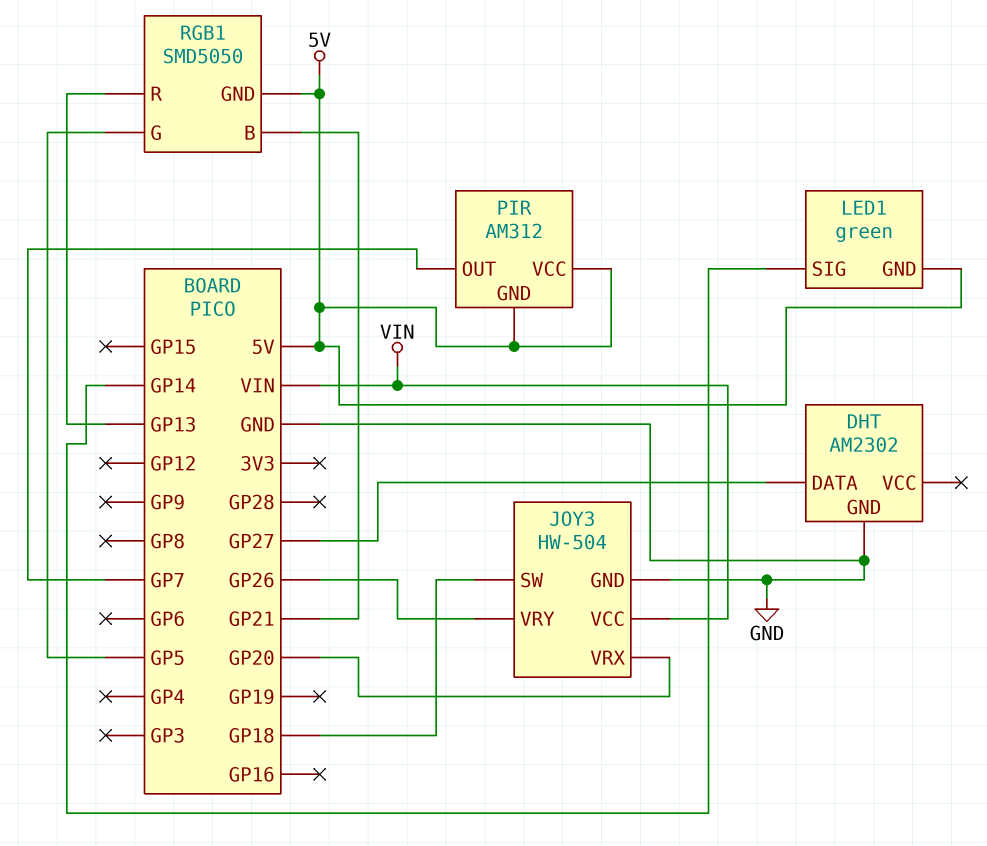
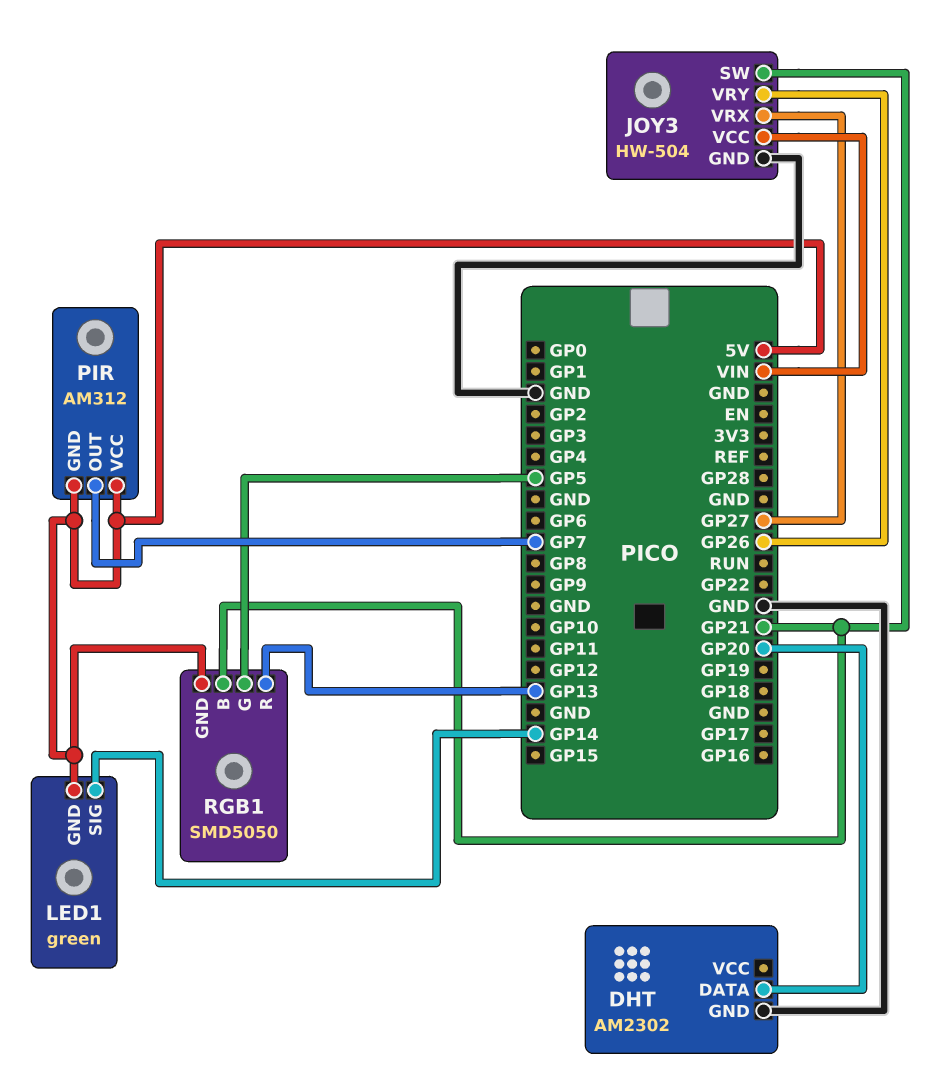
DHT pin DATA: GP27 -> GP20
JOY3 pin SW: GP18 -> GP21
JOY3 pin VRX: GP20 -> GP27

